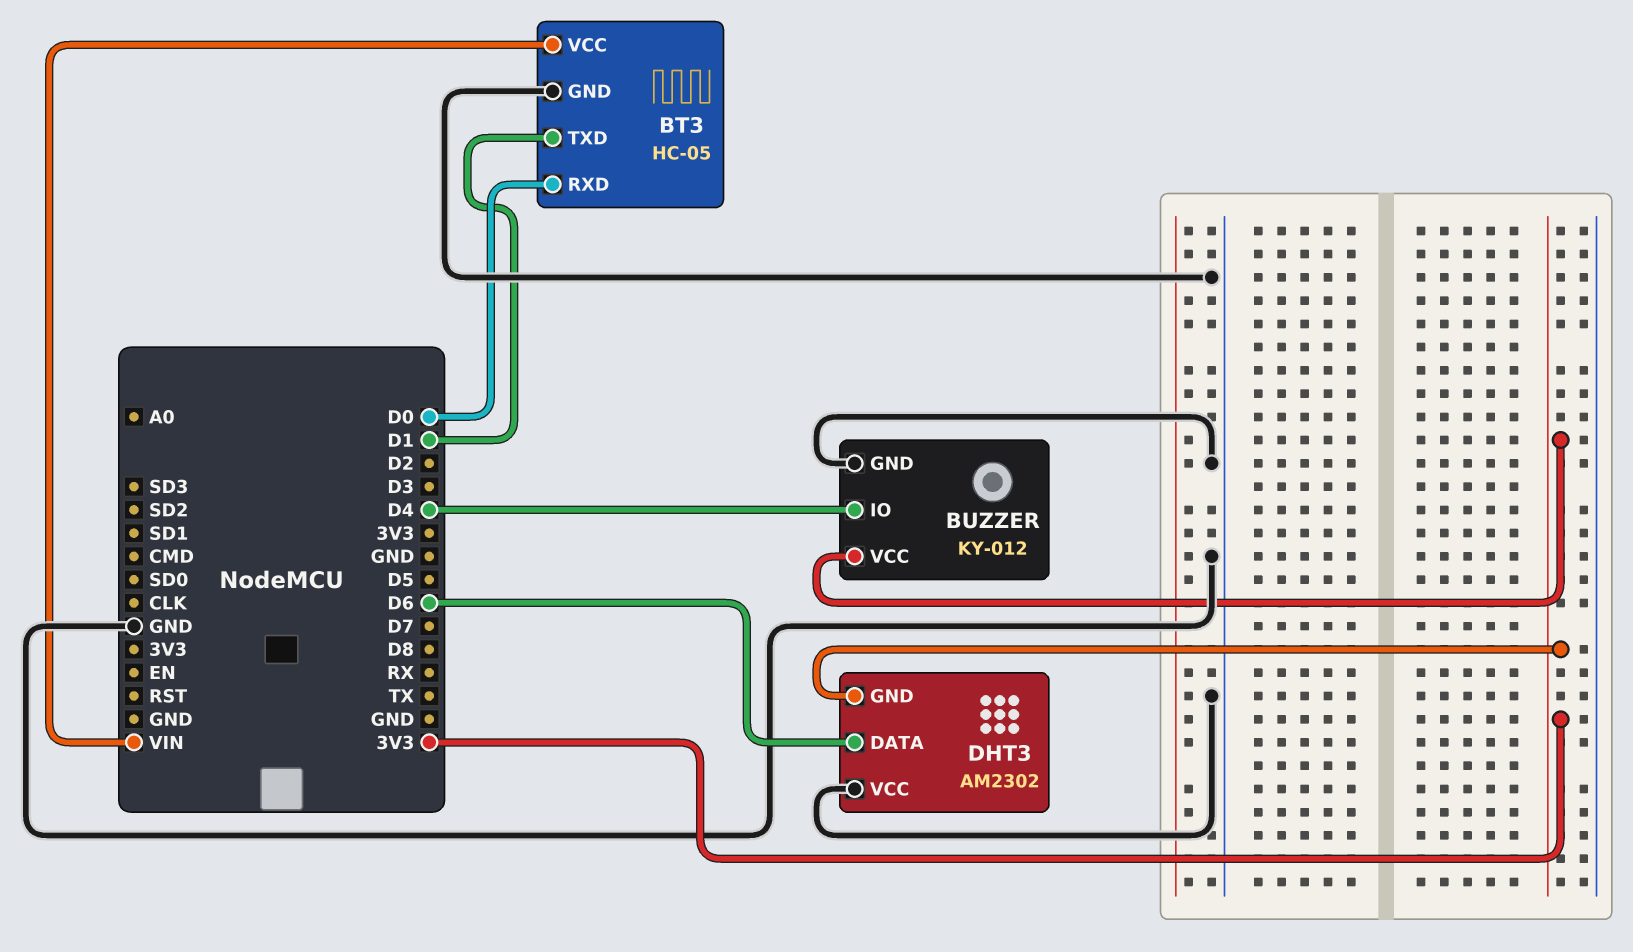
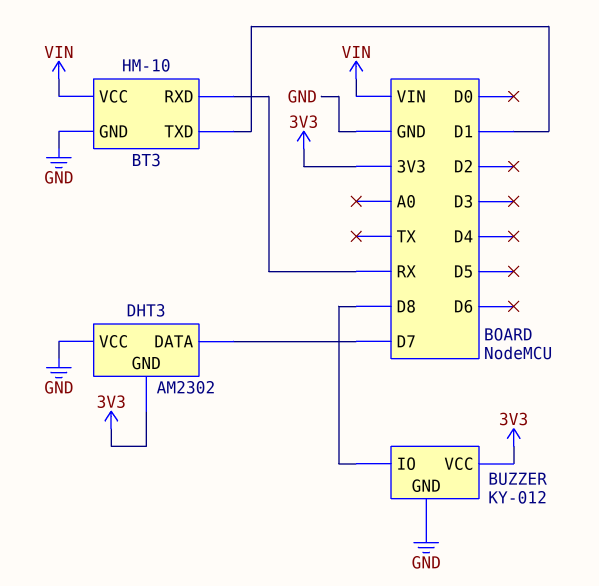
BT3: HC-05 -> HM-10
BT3 pin RXD: D0 -> RX
BUZZER pin IO: D4 -> D8
DHT3 pin DATA: D6 -> D7

